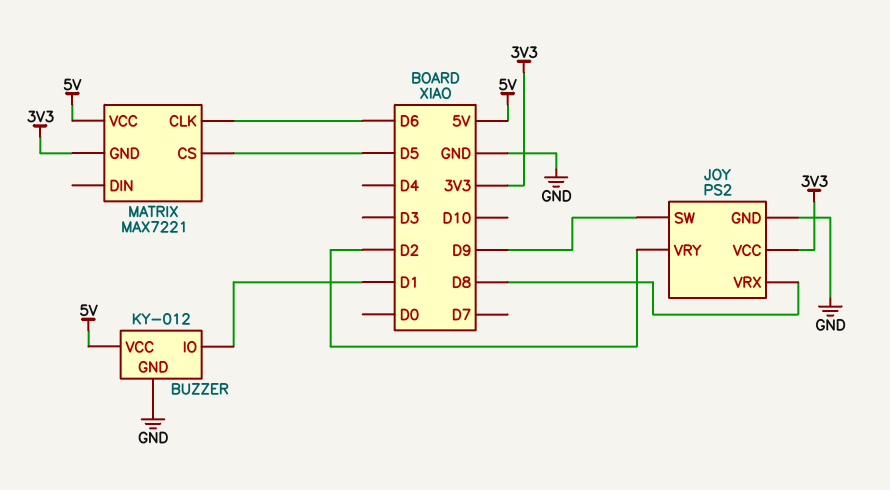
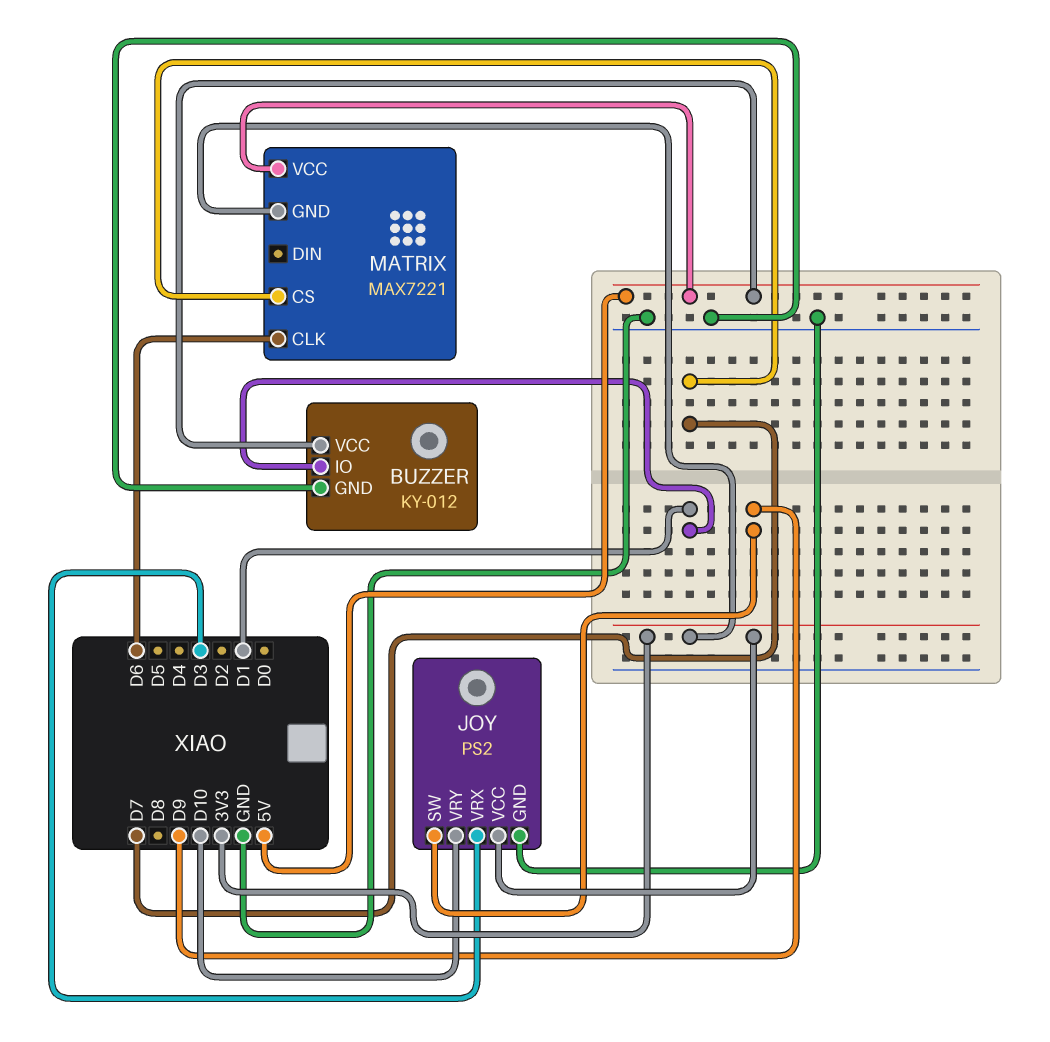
JOY pin VRX: D8 -> D3
JOY pin VRY: D2 -> D10
MATRIX pin CS: D5 -> D7

